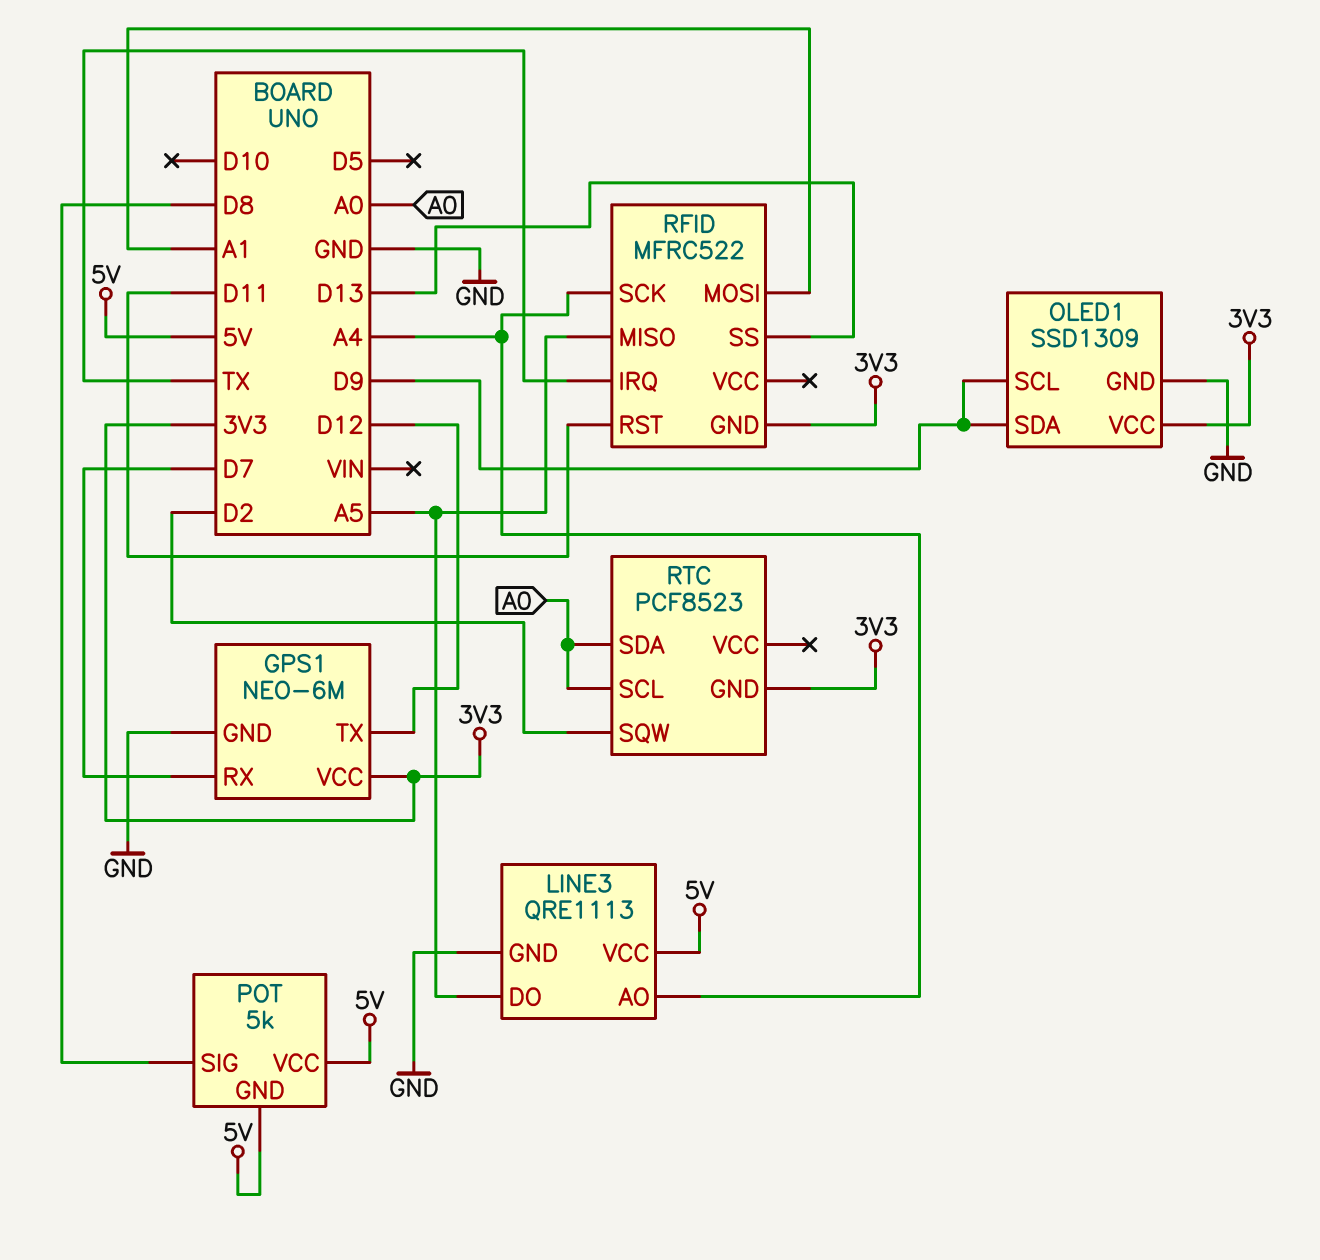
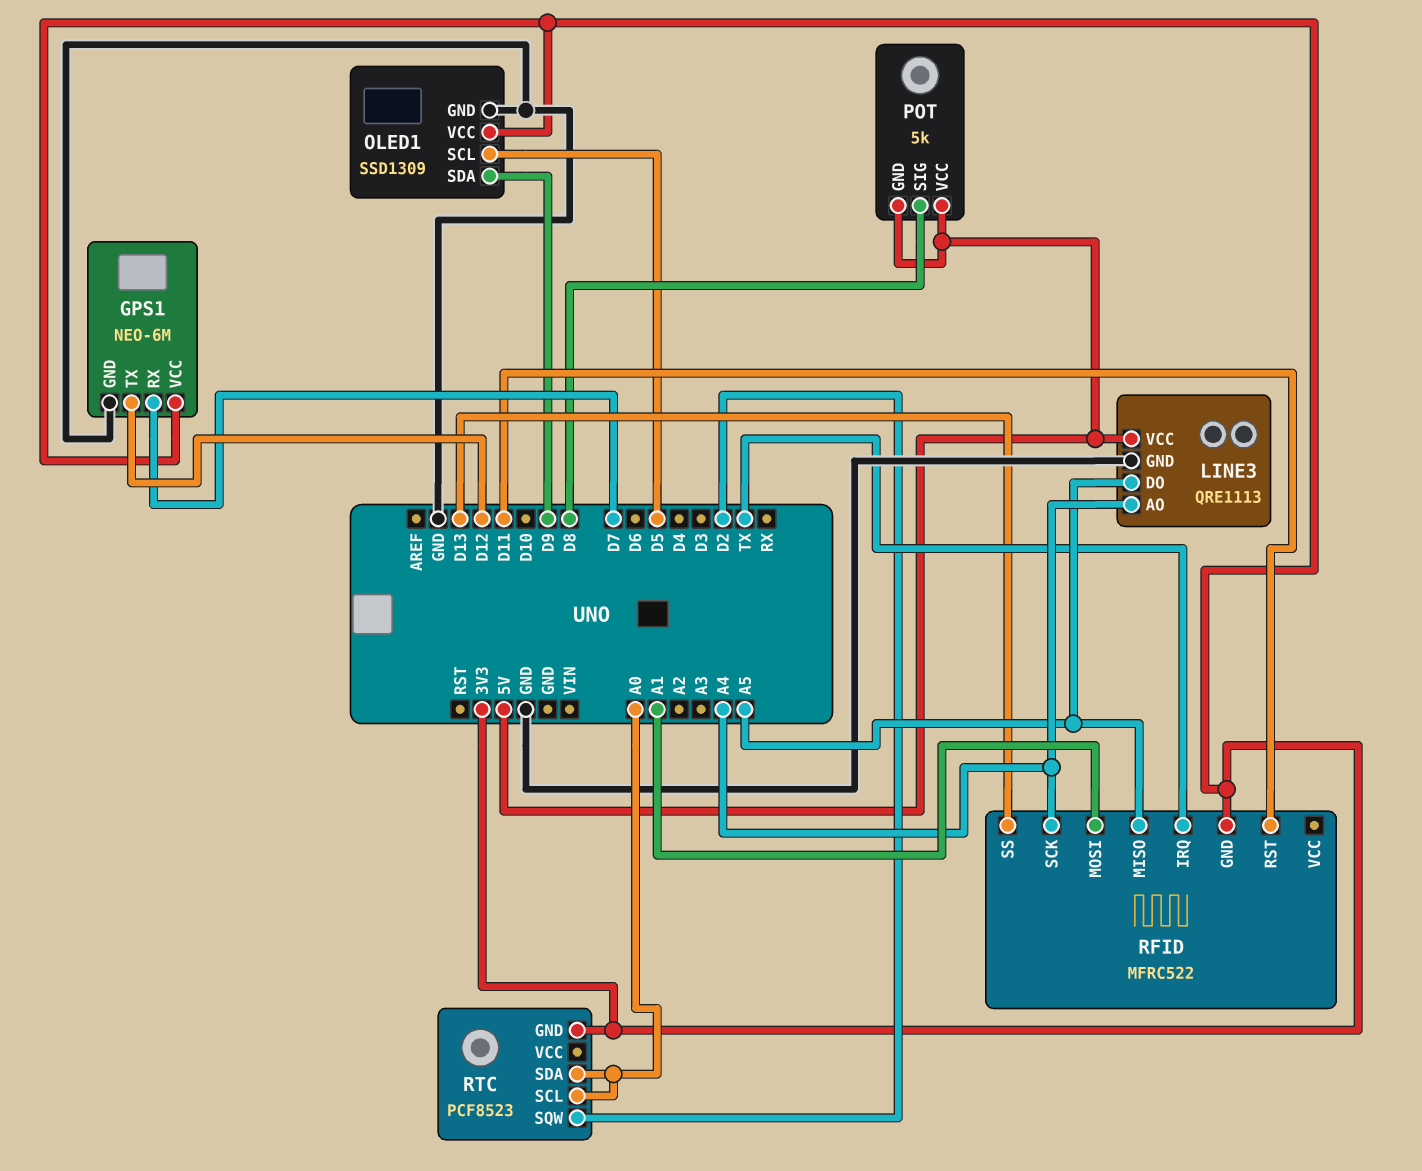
OLED1 pin SCL: D9 -> D5

